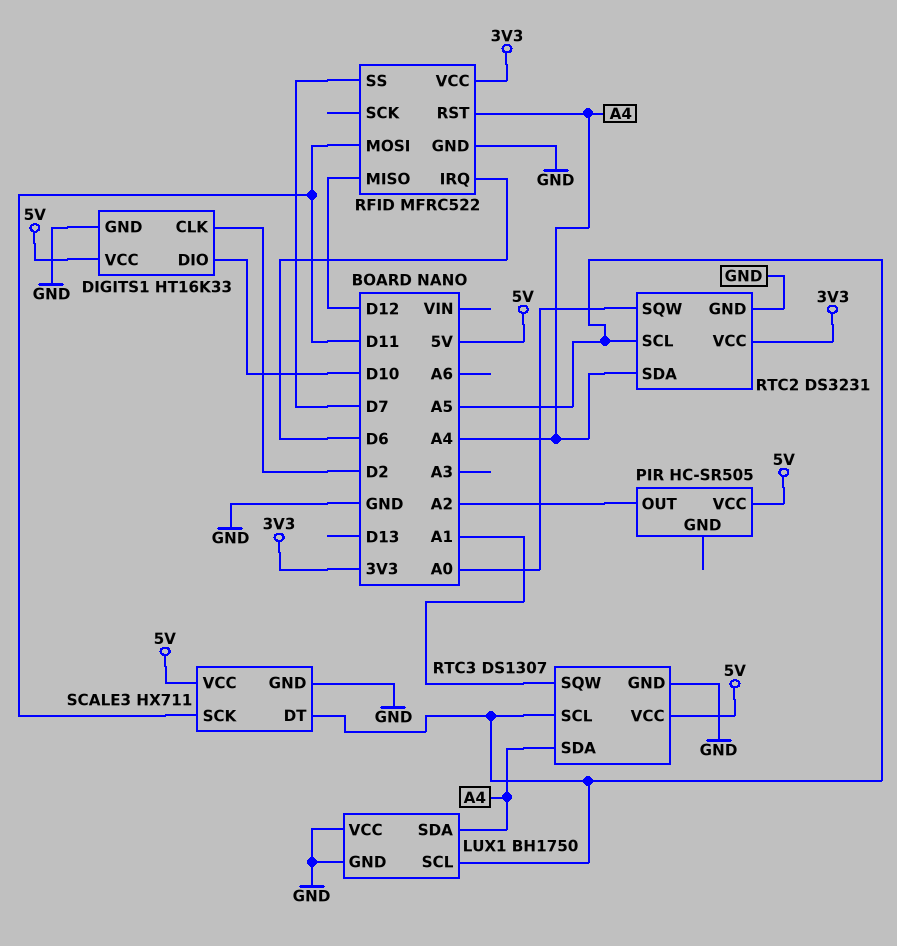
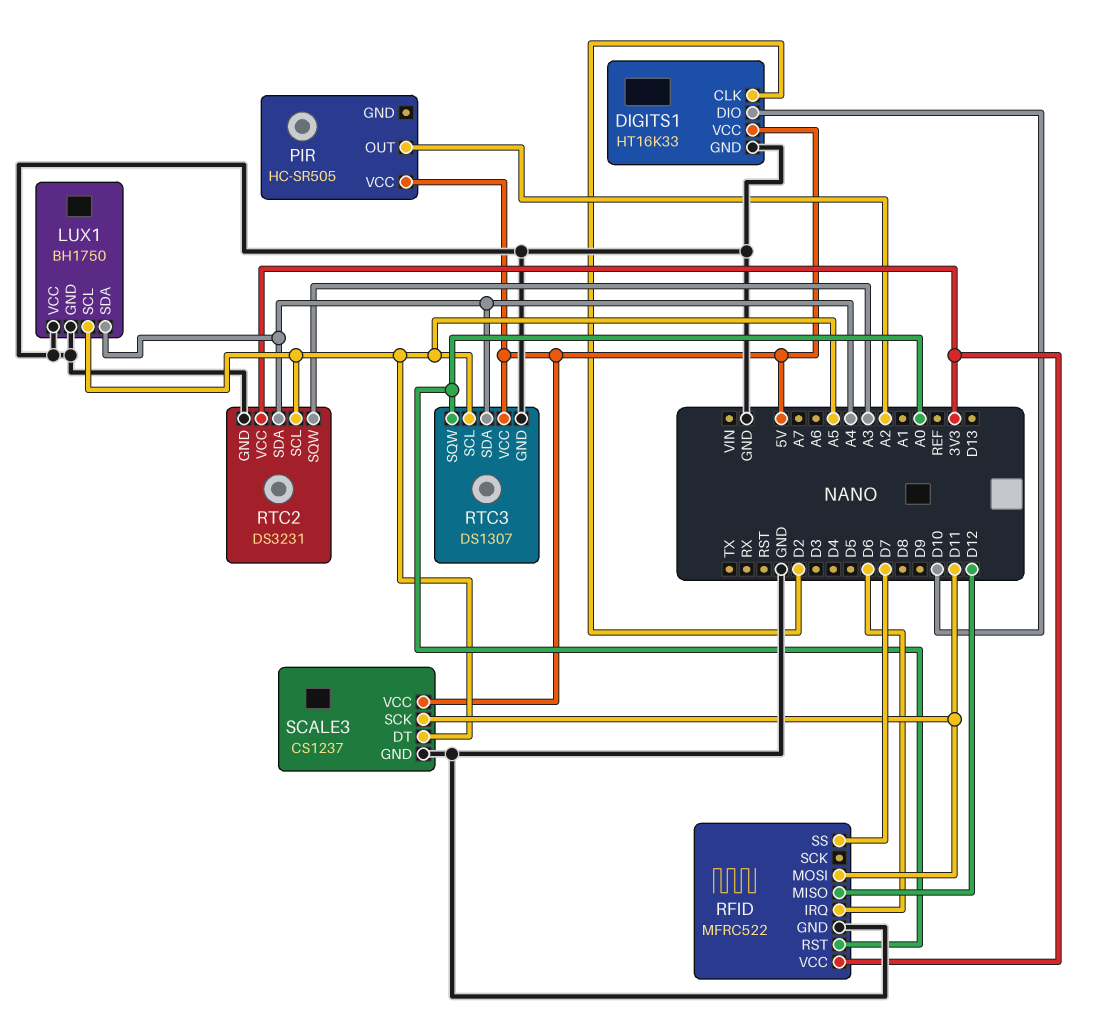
RFID pin RST: A4 -> A0
RTC2 pin SQW: A0 -> A3
RTC3 pin SQW: A1 -> A0
SCALE3: HX711 -> CS1237

